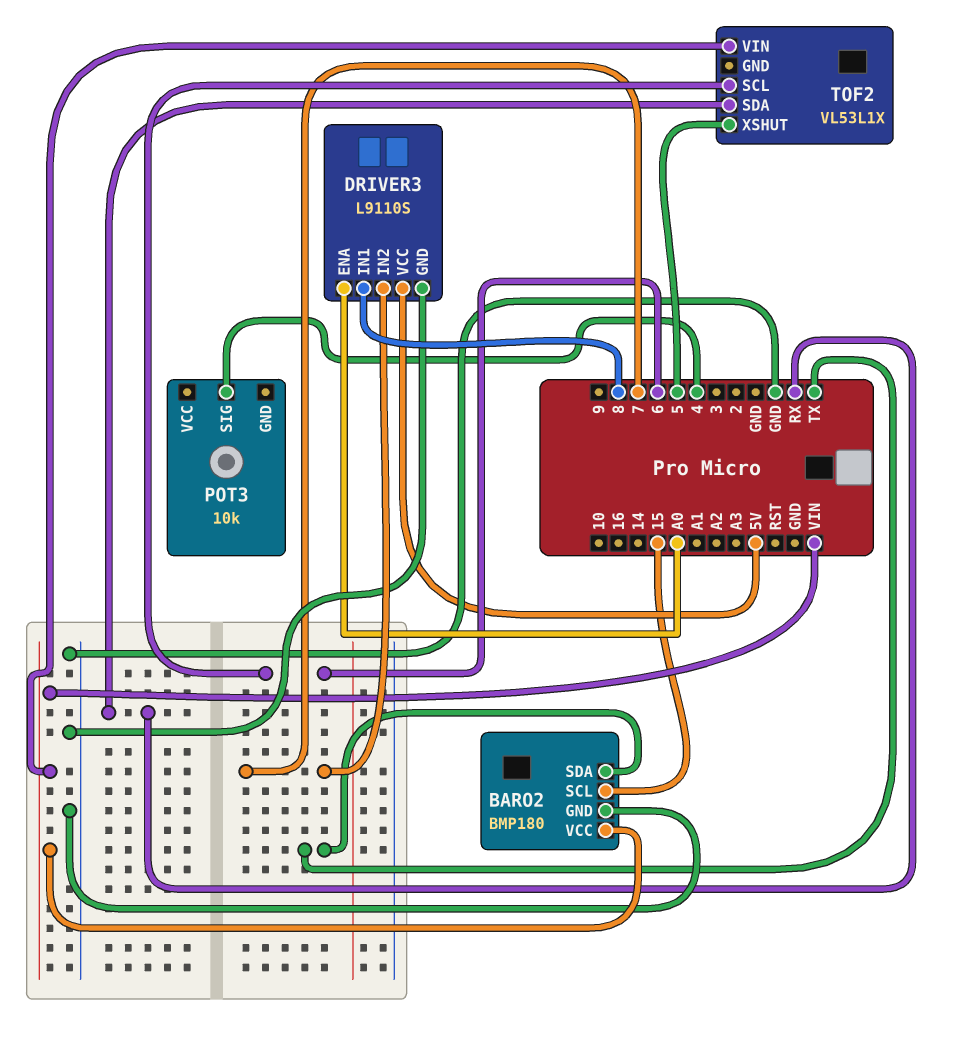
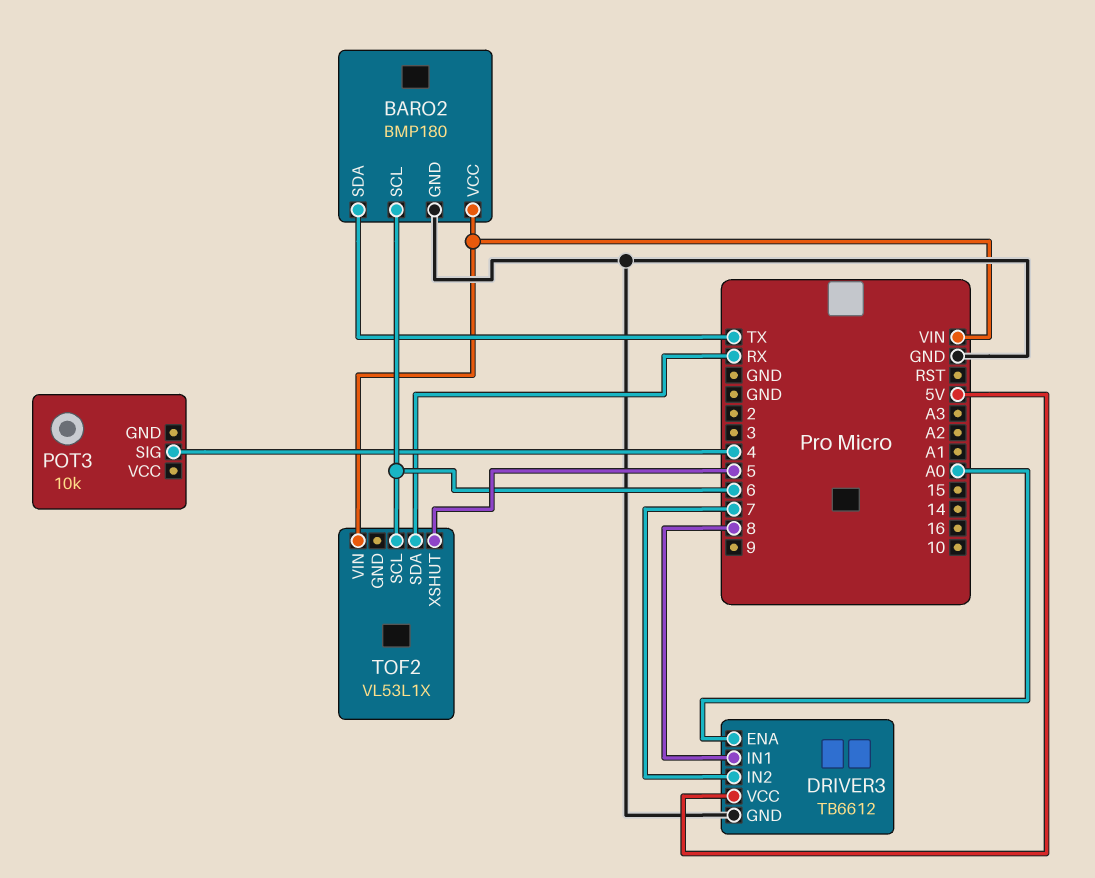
BARO2 pin SCL: 15 -> 6
DRIVER3: L9110S -> TB6612

